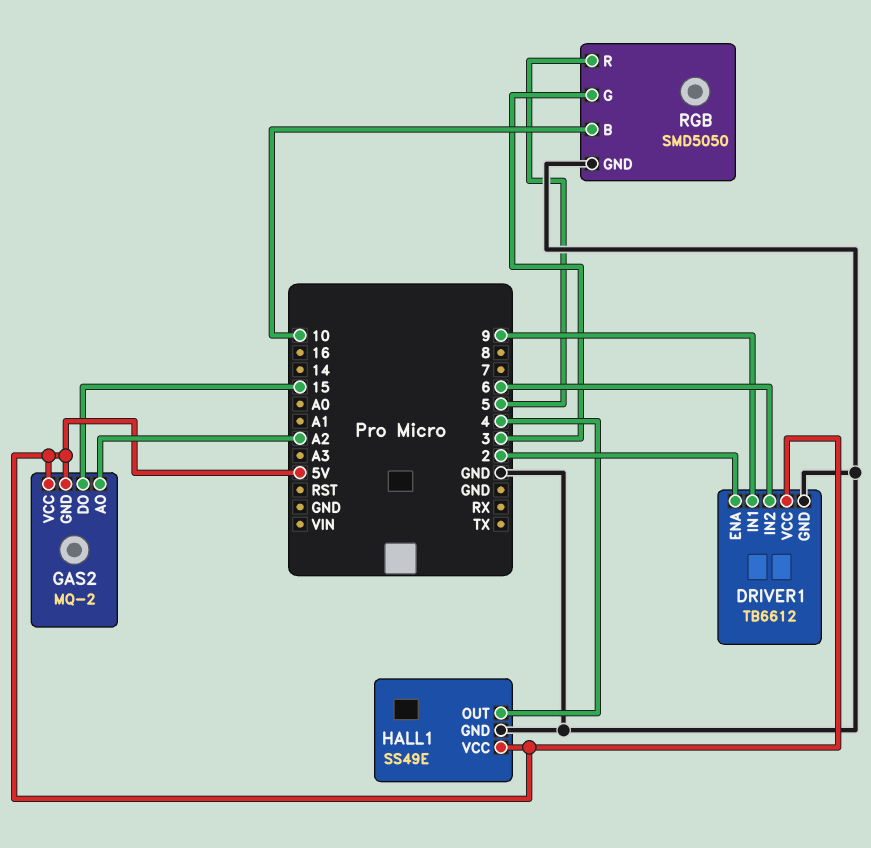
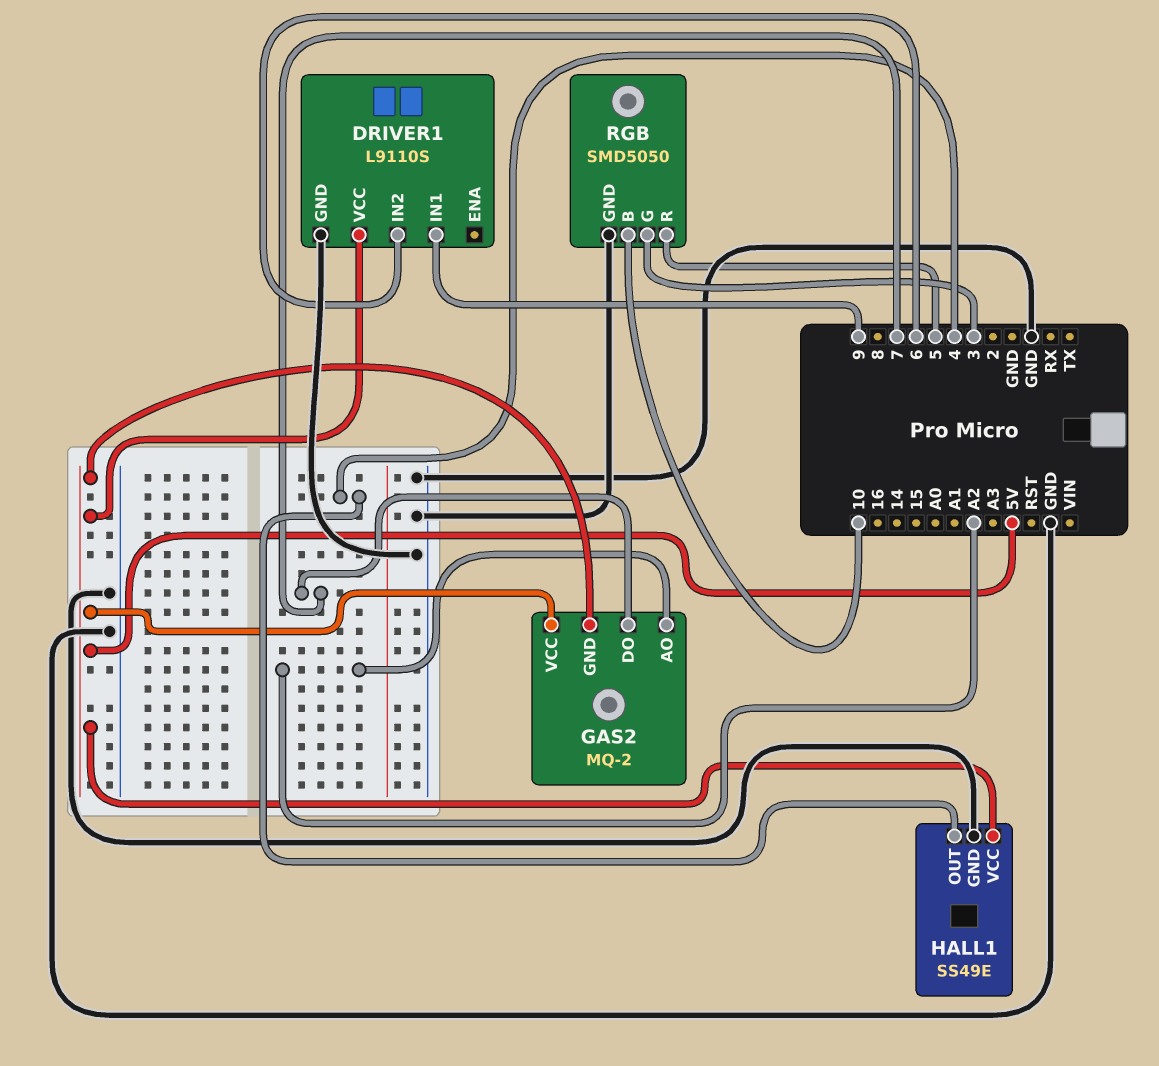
DRIVER1: TB6612 -> L9110S
DRIVER1 pin ENA: 2 -> none
GAS2 pin DO: 15 -> 7

